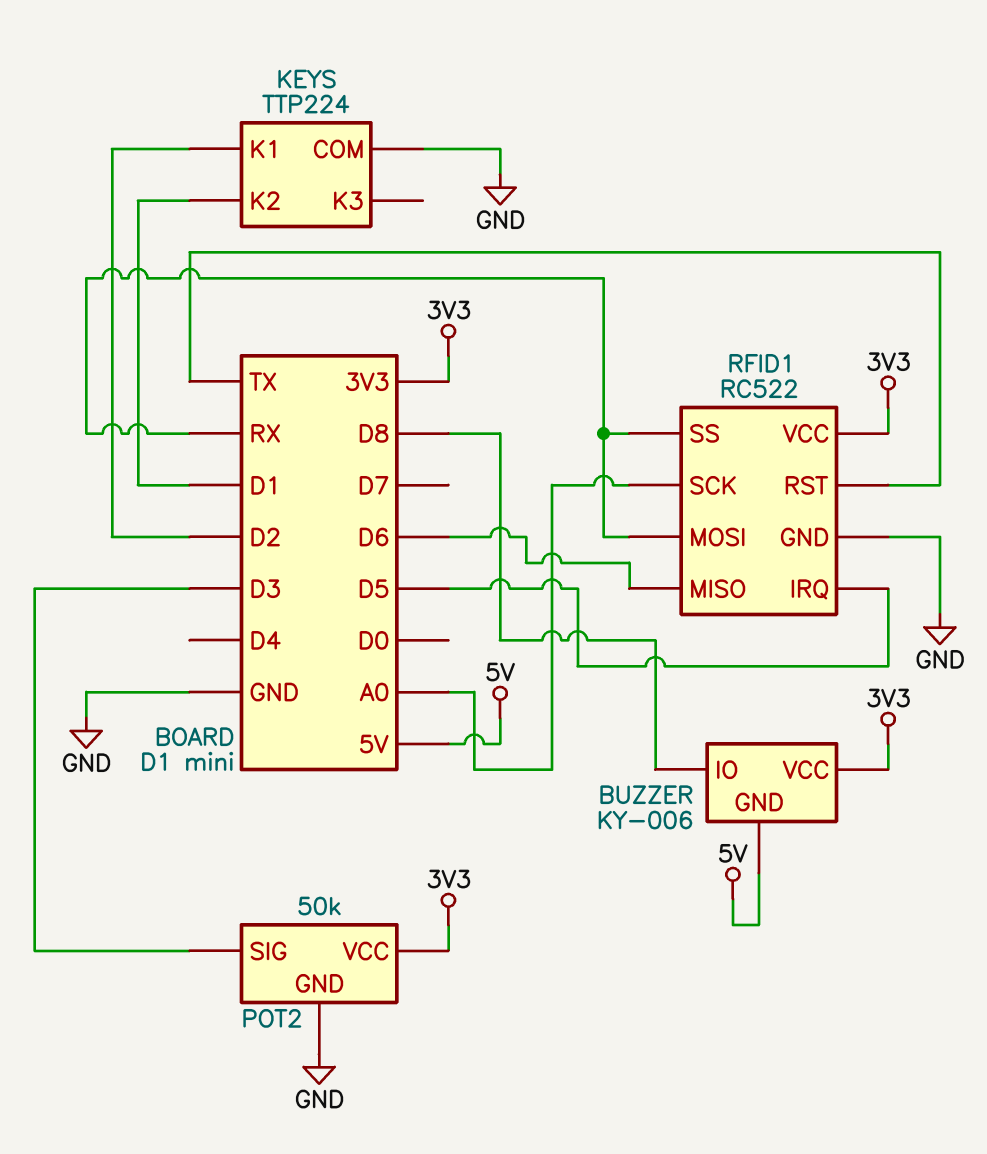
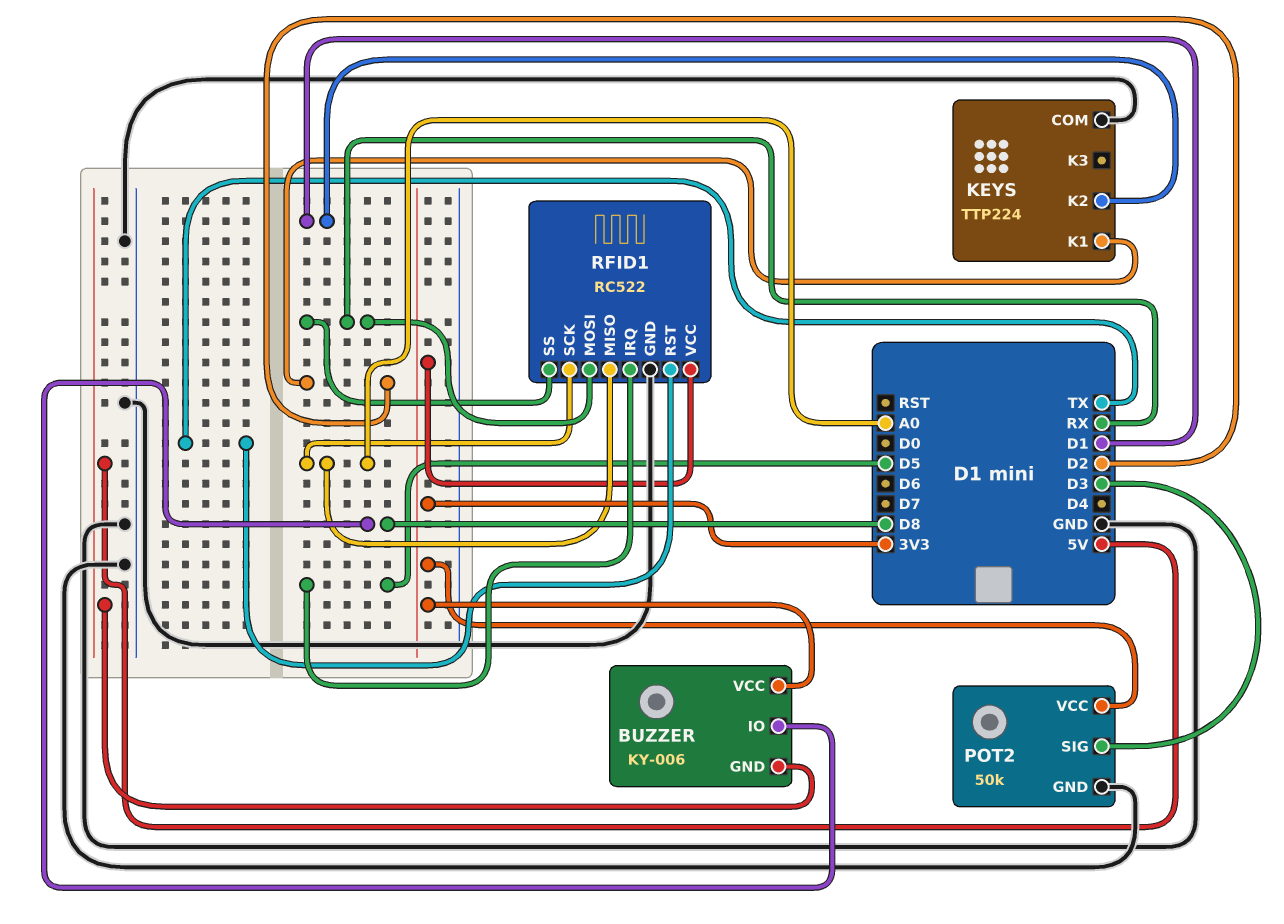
RFID1 pin MISO: D6 -> A0

